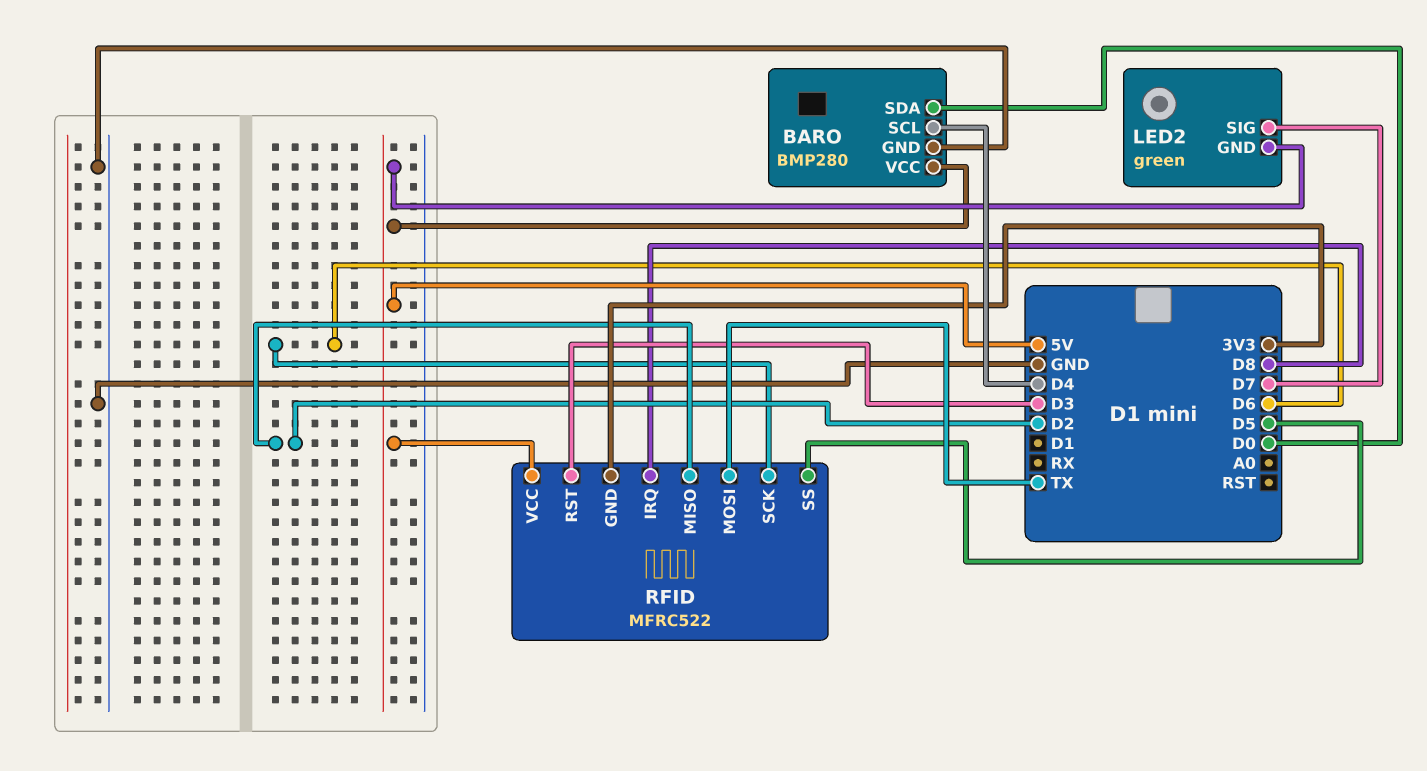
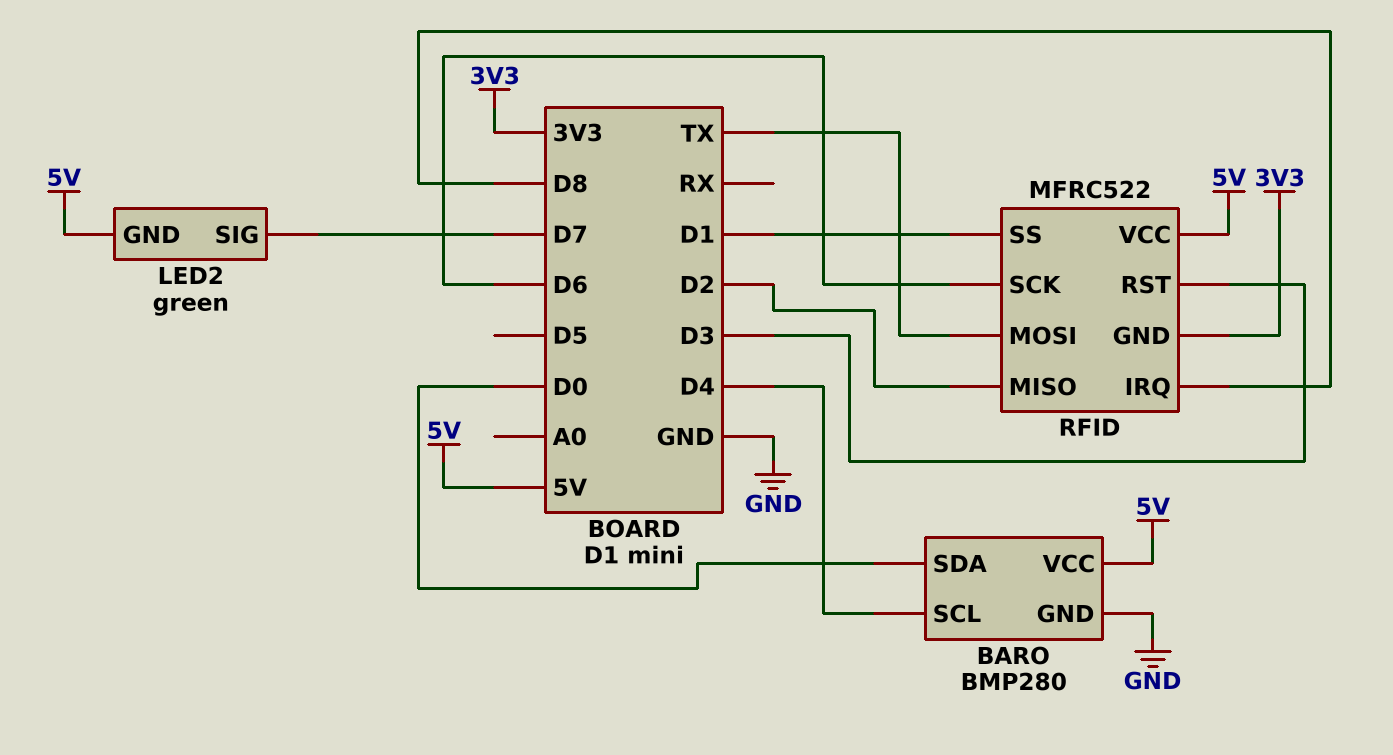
RFID pin SS: D5 -> D1

